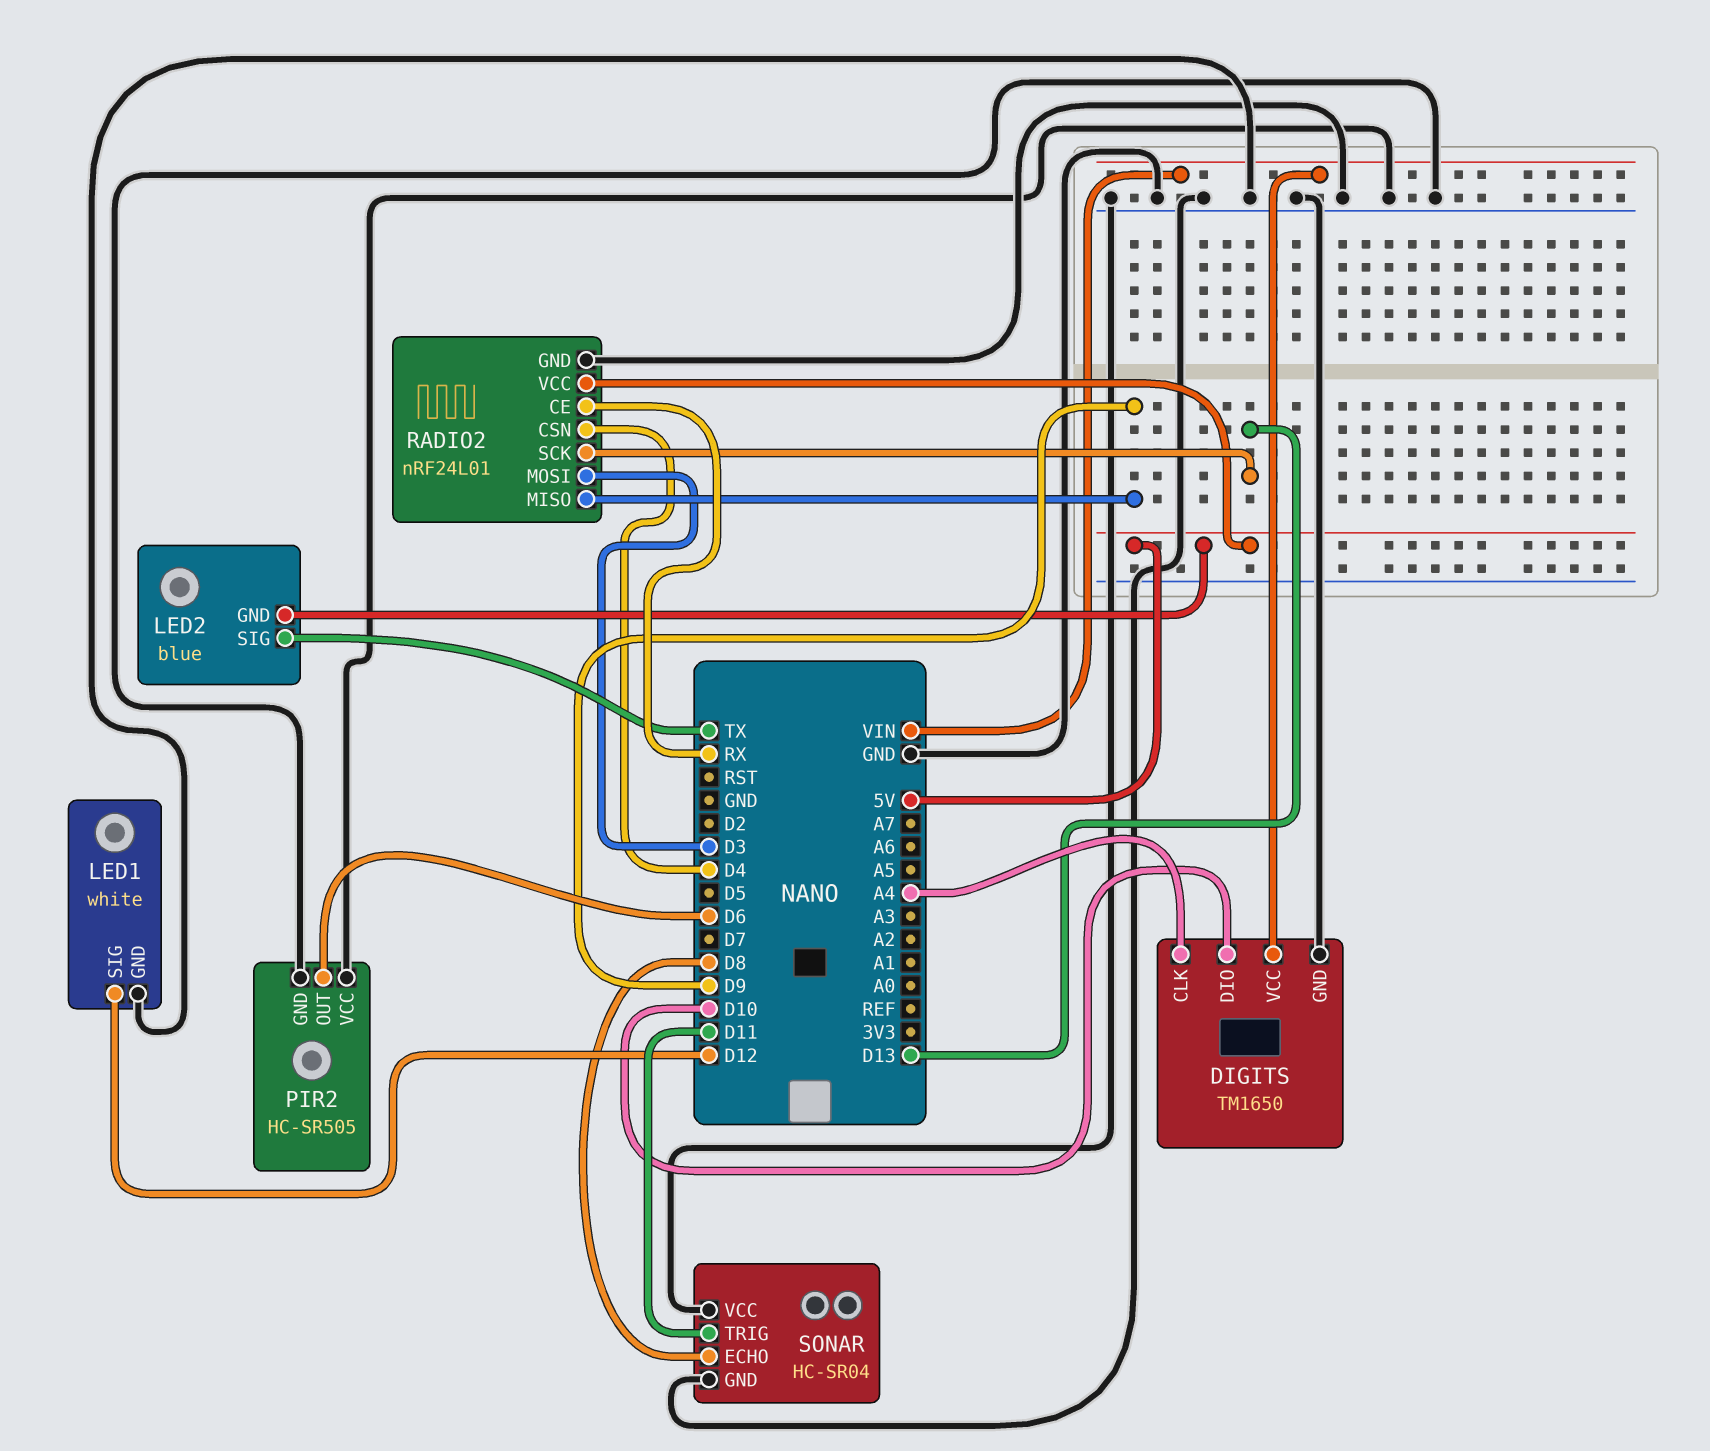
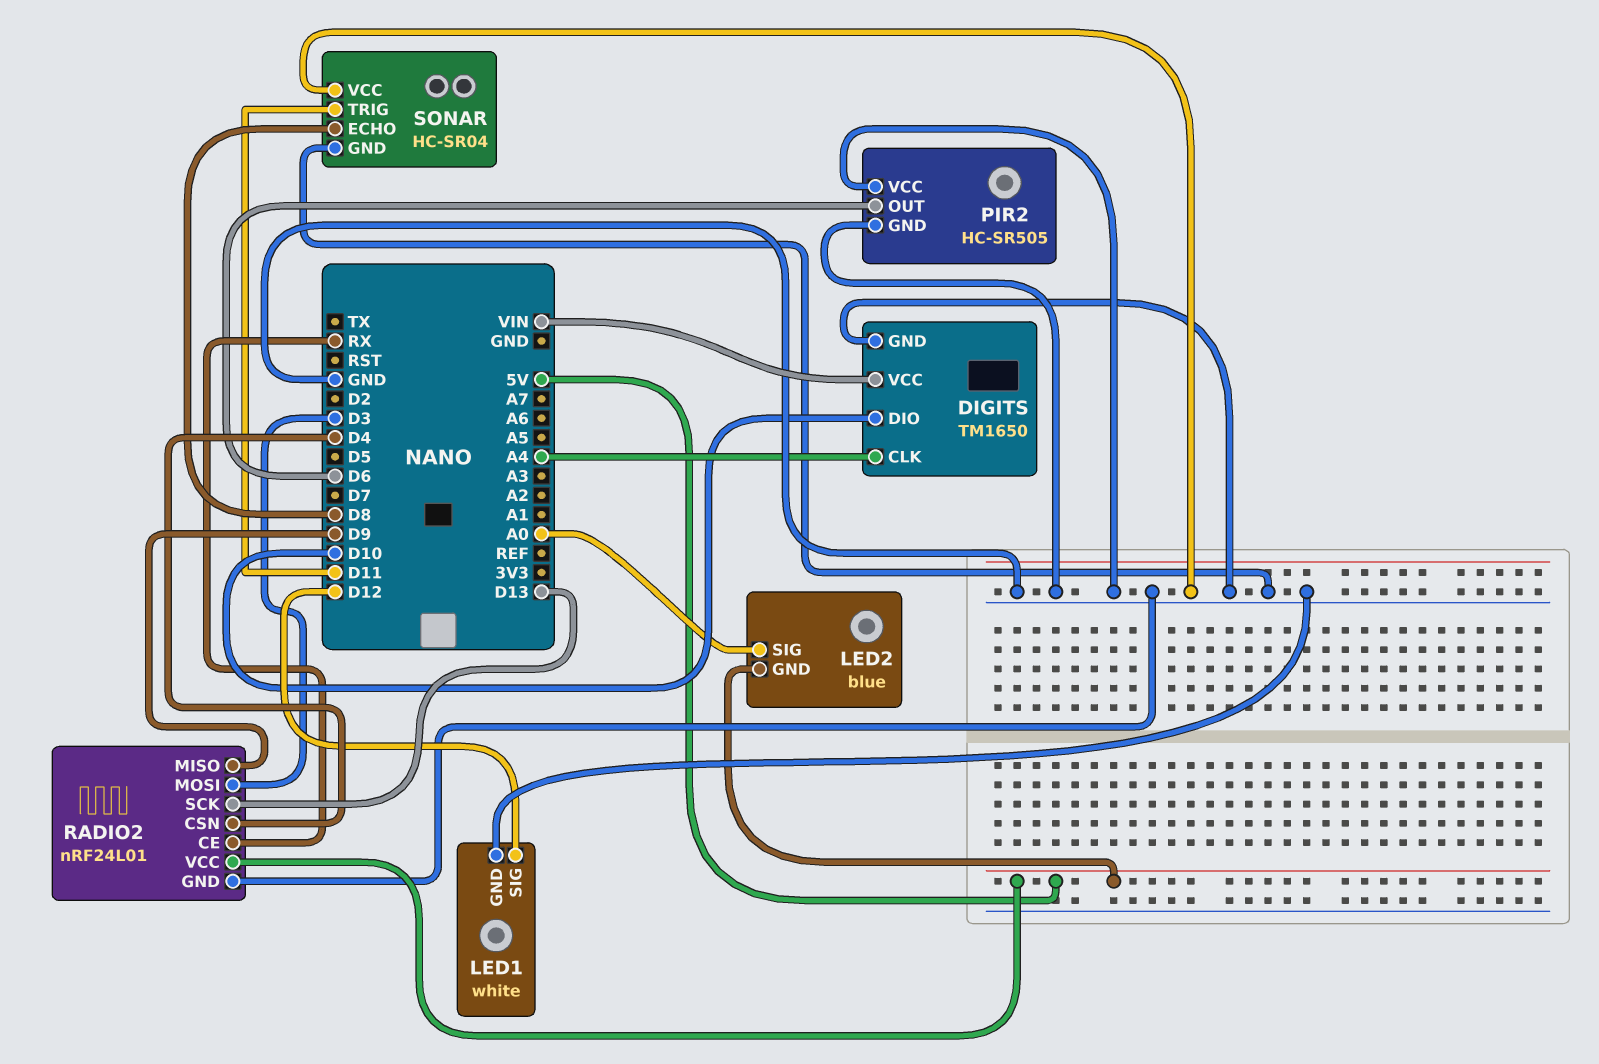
LED2 pin SIG: TX -> A0

